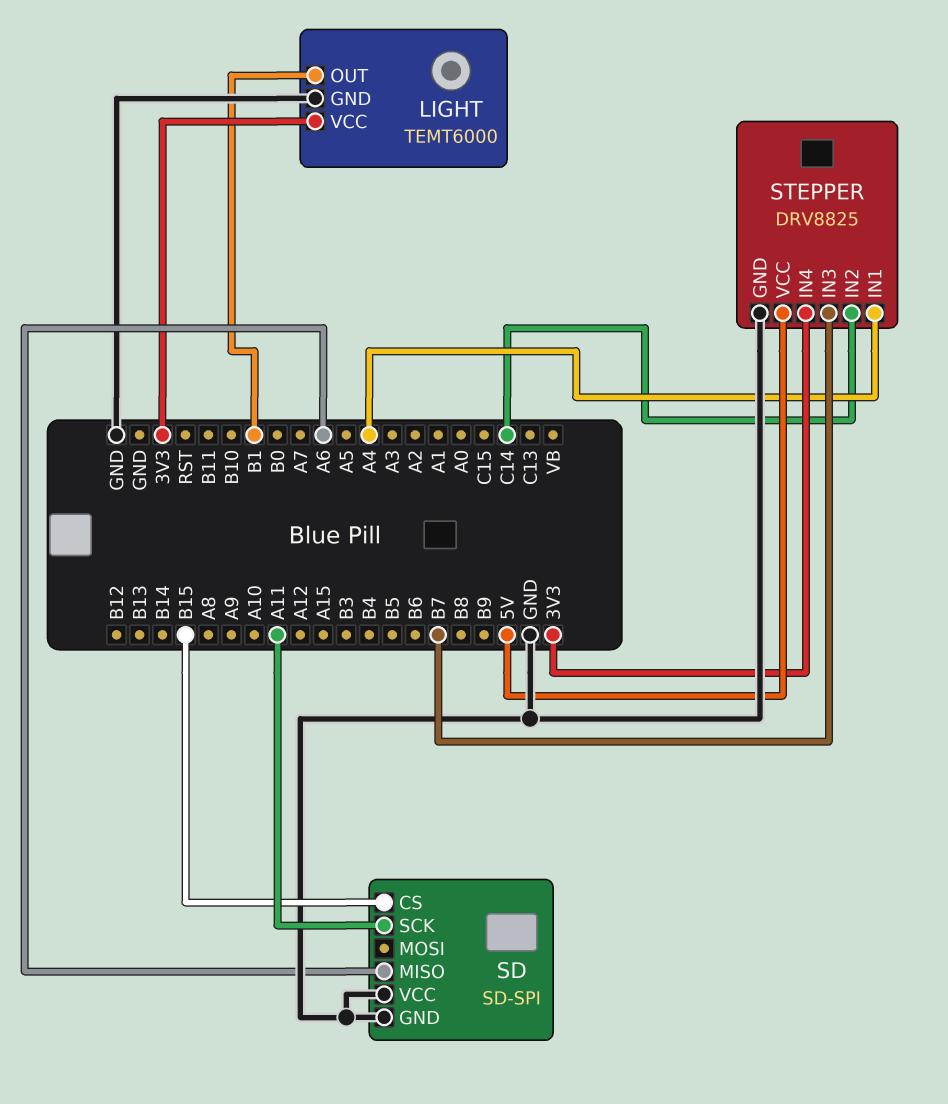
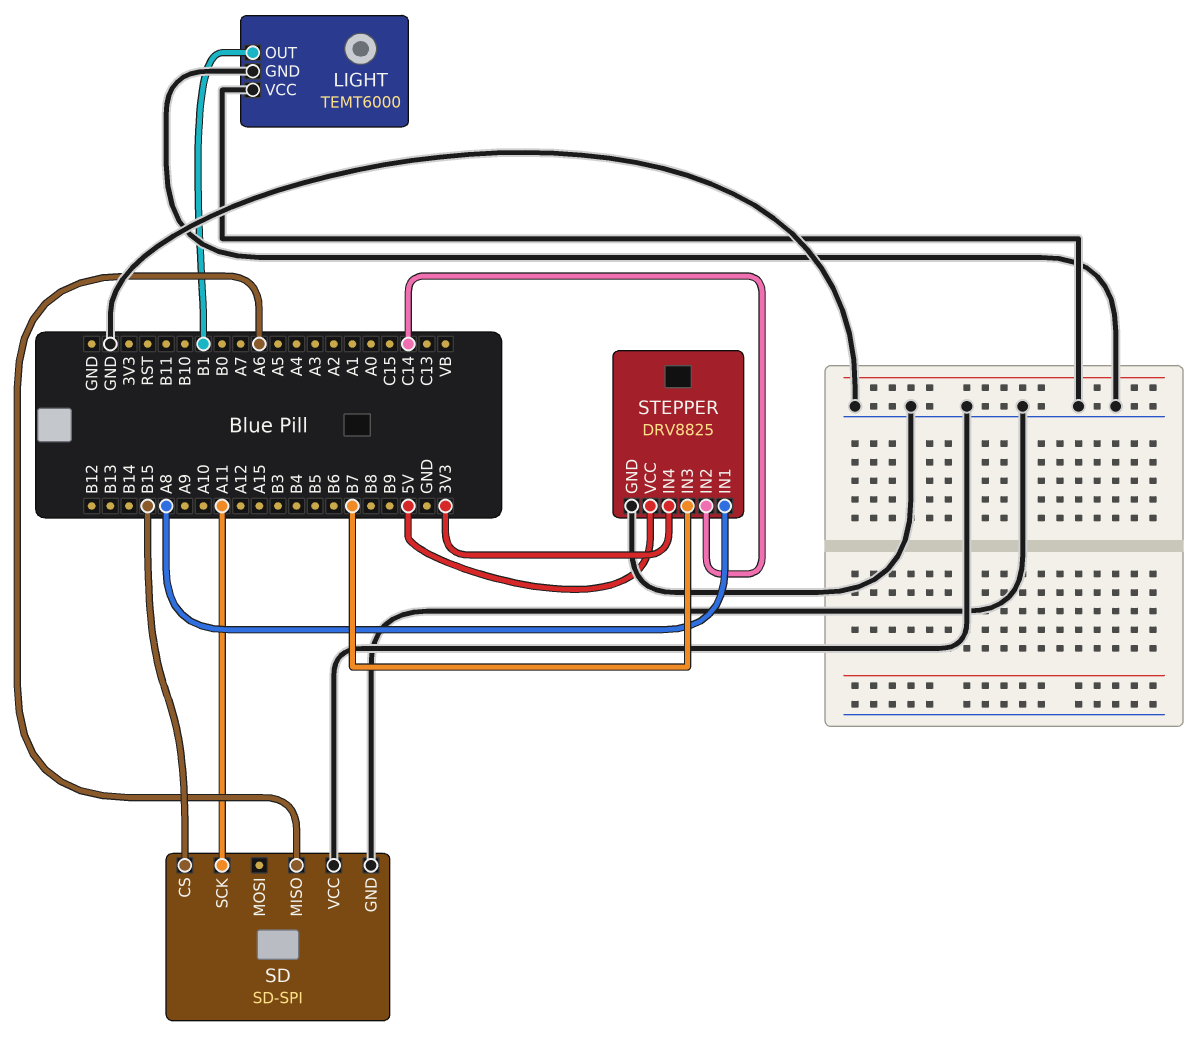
LIGHT pin VCC: 3V3 -> GND
STEPPER pin IN1: A4 -> A8

